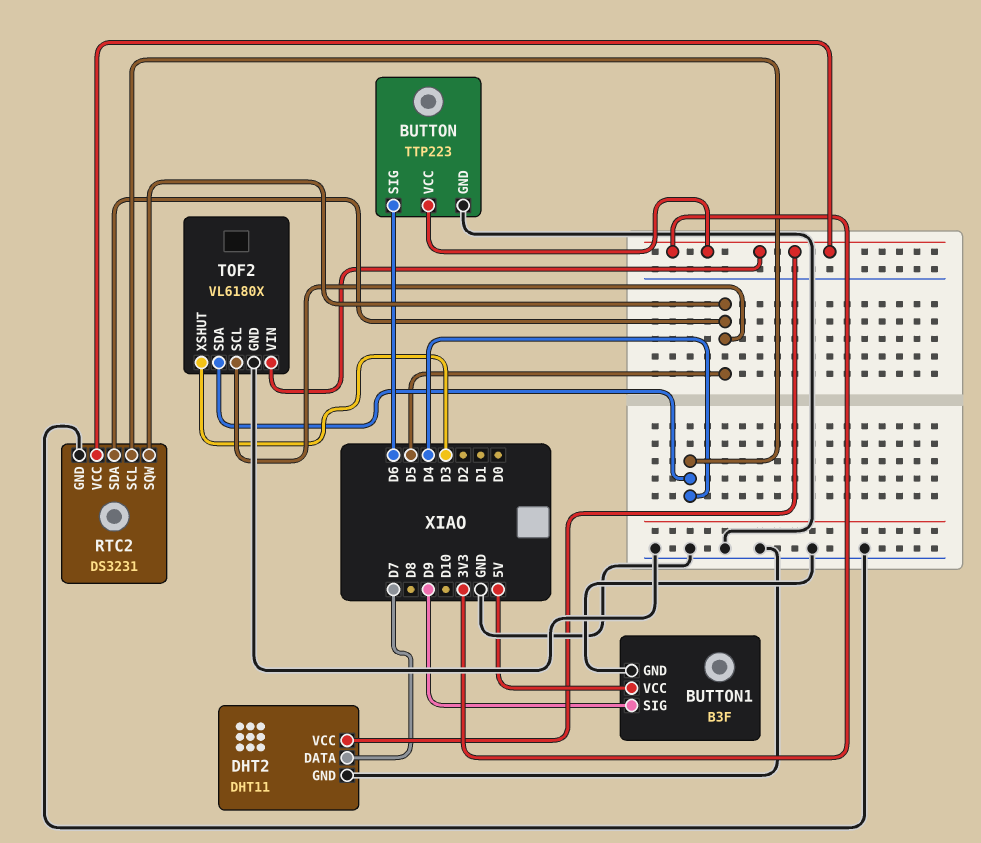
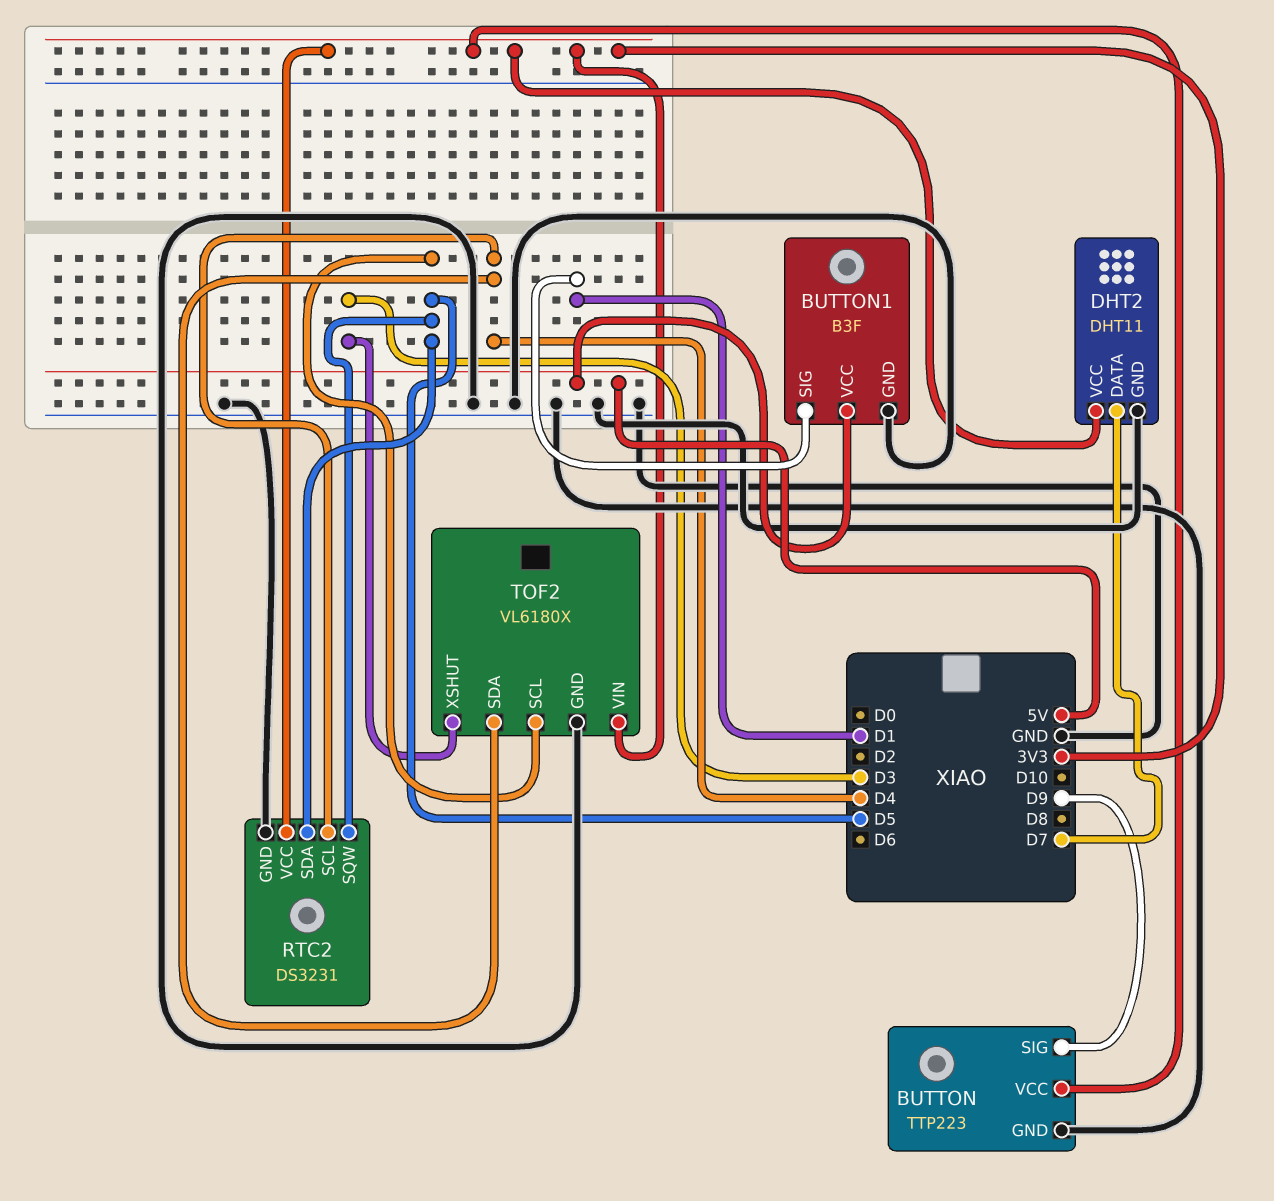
BUTTON pin SIG: D6 -> D9
BUTTON1 pin SIG: D9 -> D1

